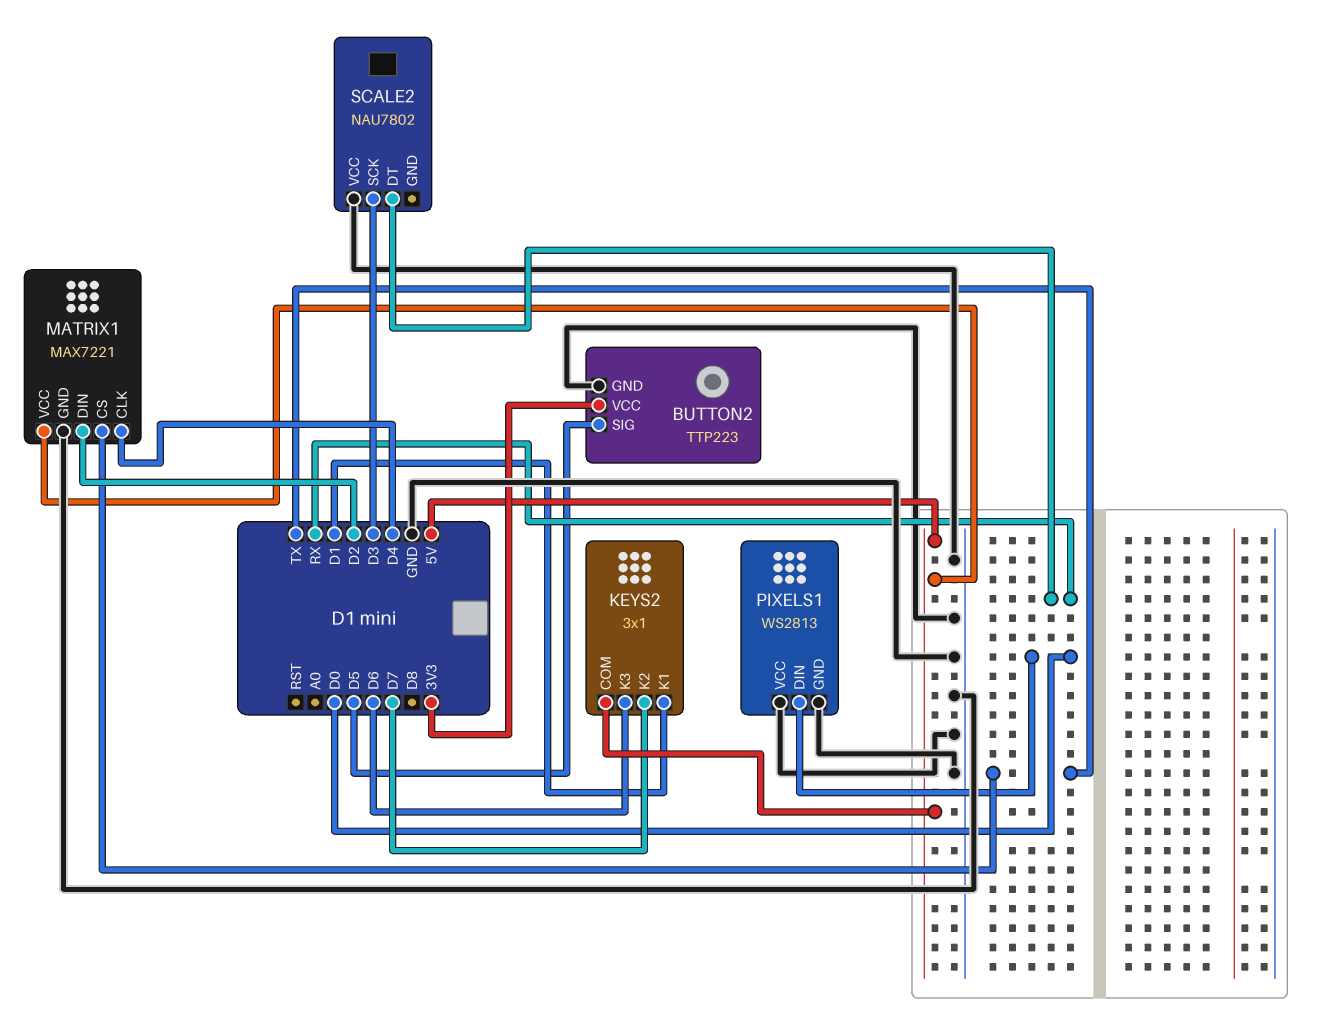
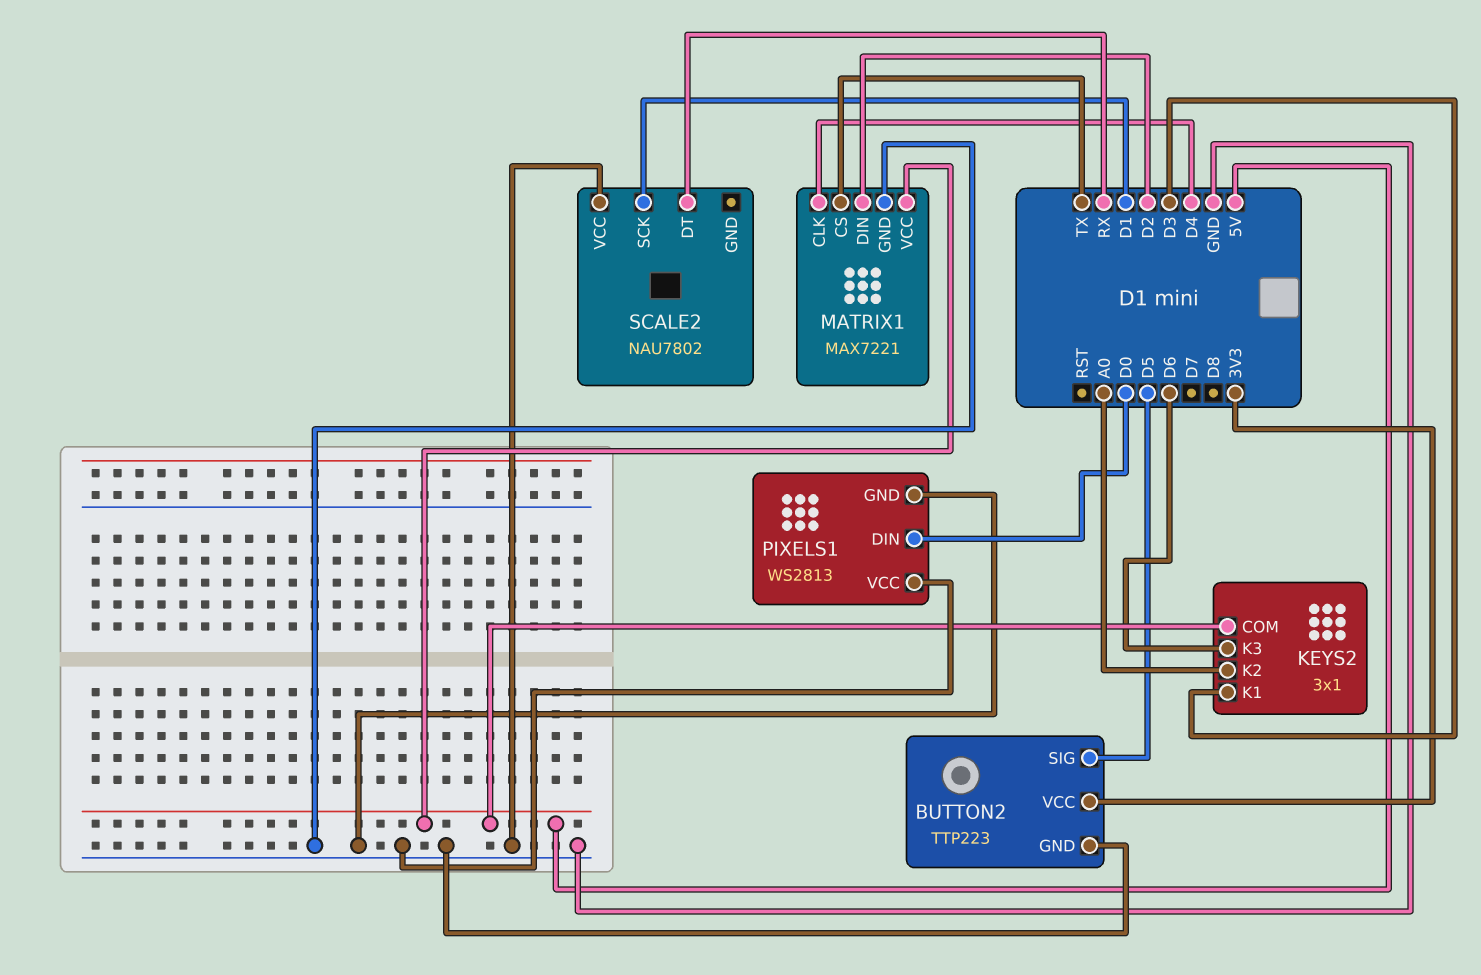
KEYS2 pin K1: D1 -> D3
KEYS2 pin K2: D7 -> A0
SCALE2 pin SCK: D3 -> D1

